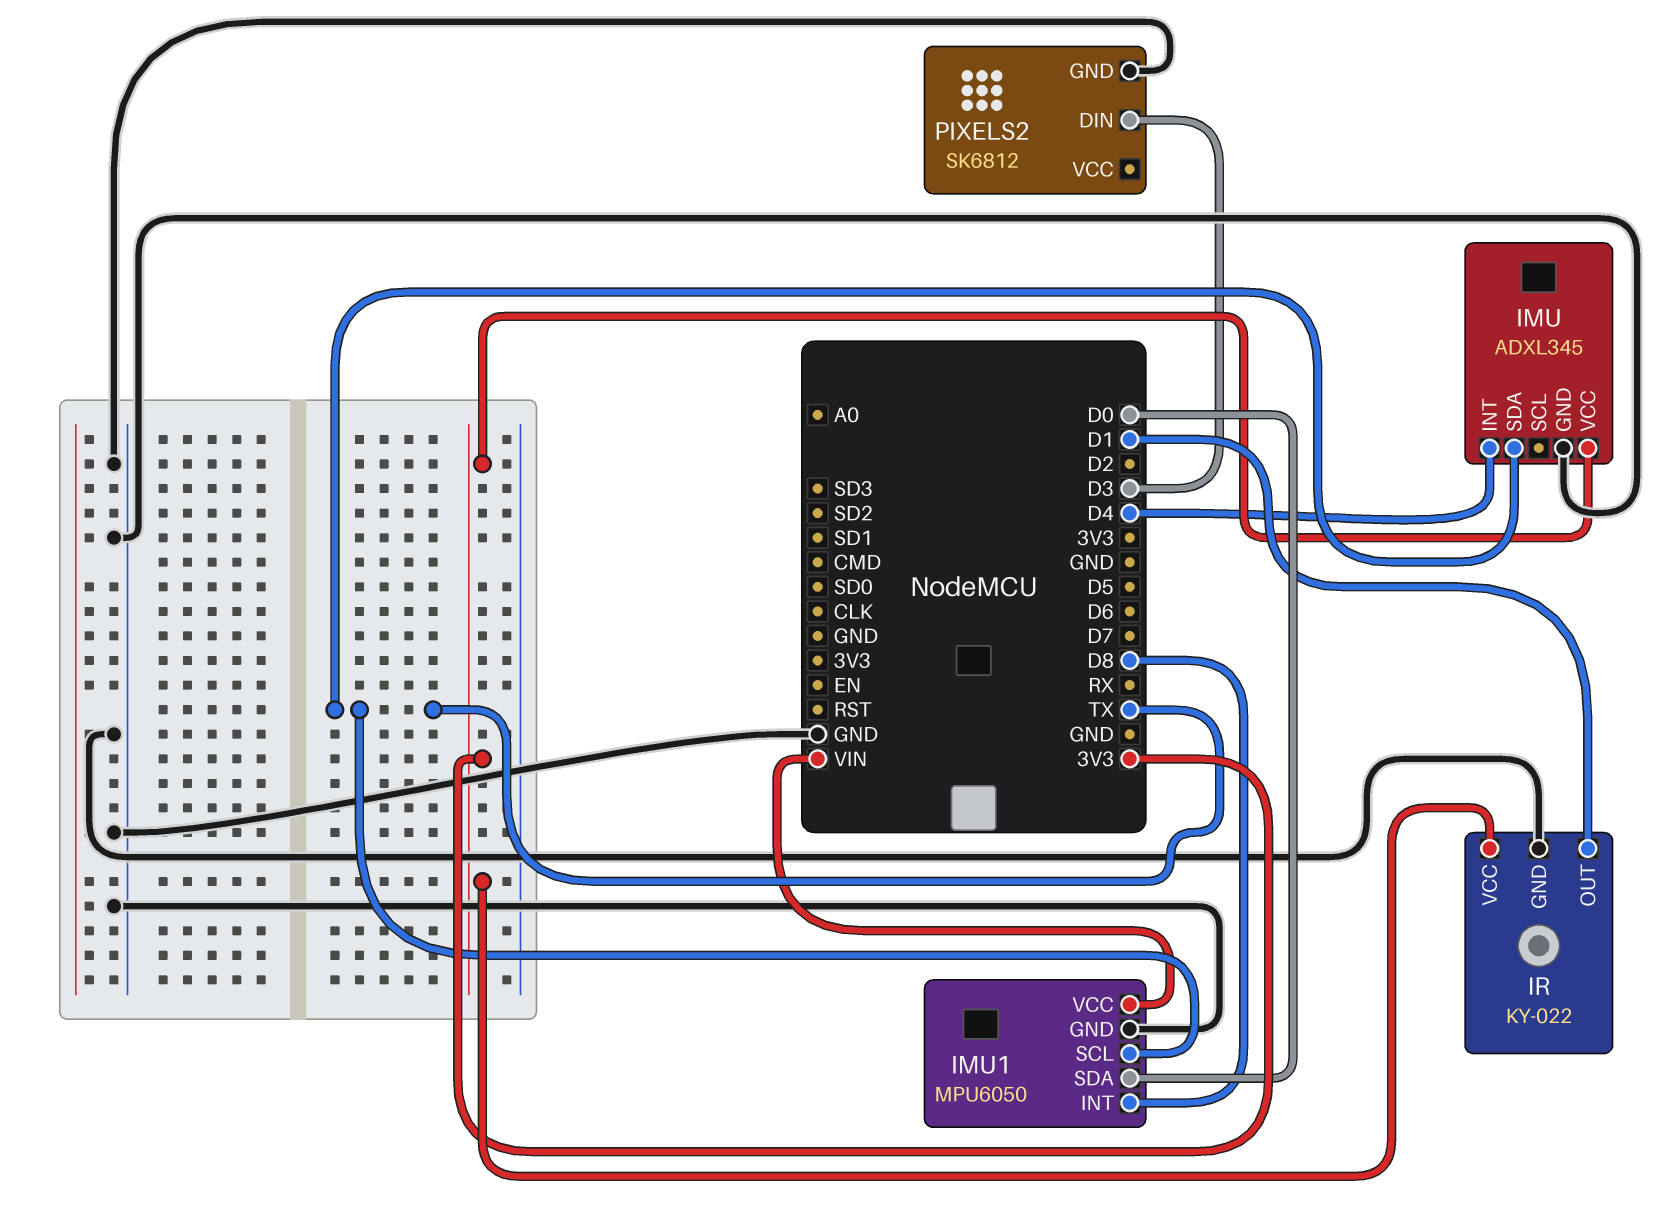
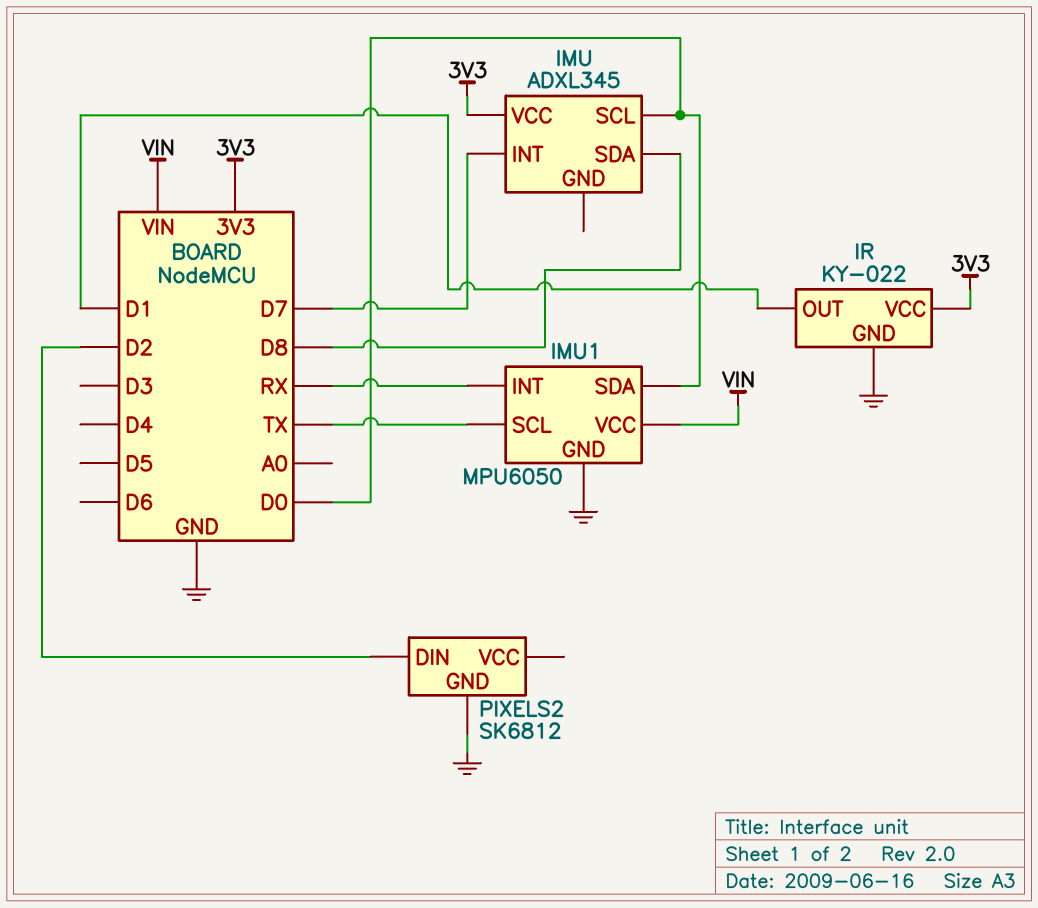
IMU pin GND: GND -> none
IMU pin INT: D4 -> D7
IMU pin SCL: none -> D0
IMU pin SDA: TX -> D8
IMU1 pin INT: D8 -> RX
PIXELS2 pin DIN: D3 -> D2

